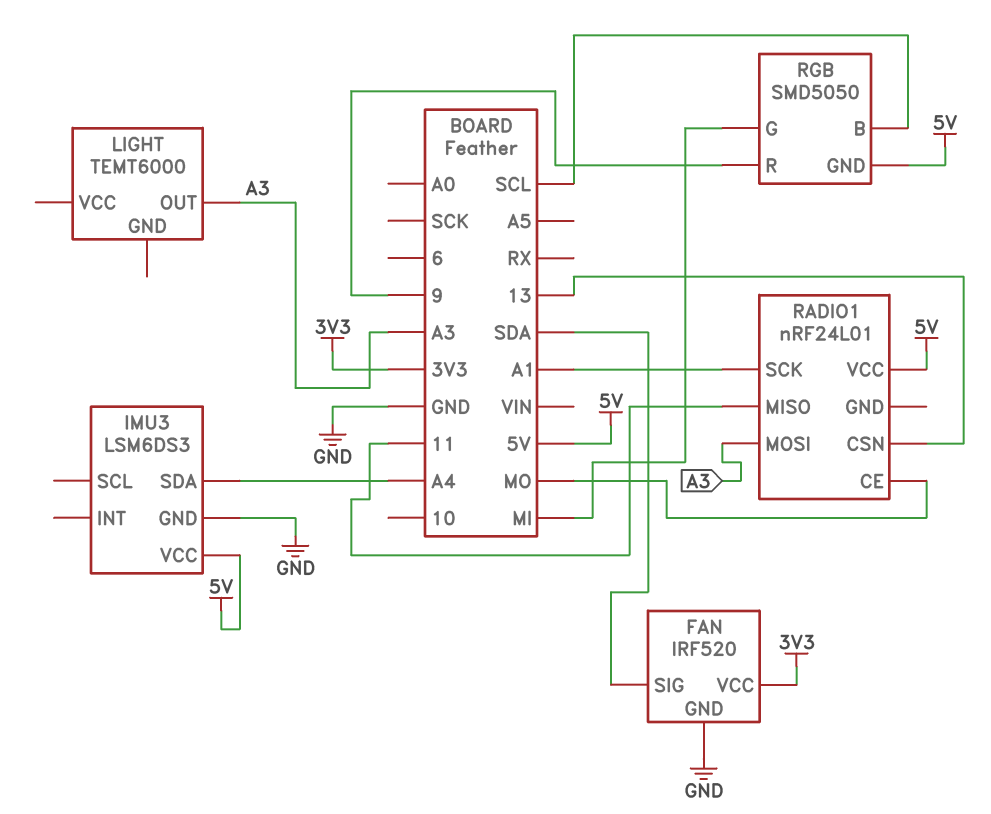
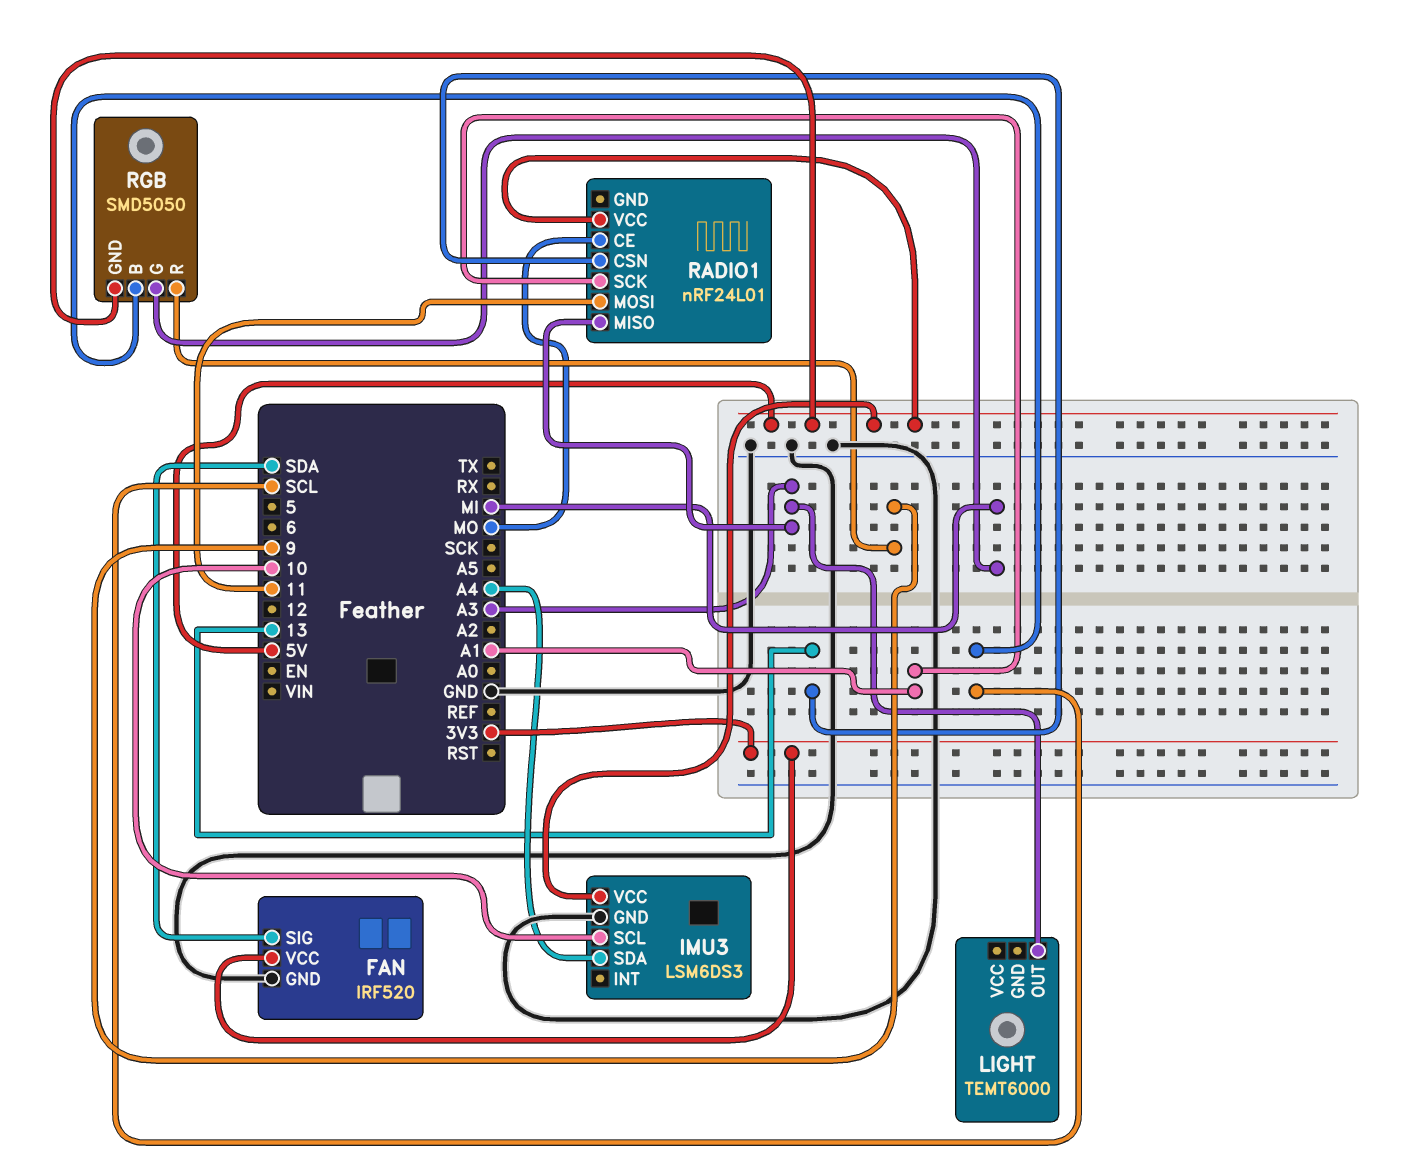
IMU3 pin SCL: none -> 10
RADIO1 pin MISO: 11 -> A3
RADIO1 pin MOSI: A3 -> 11

